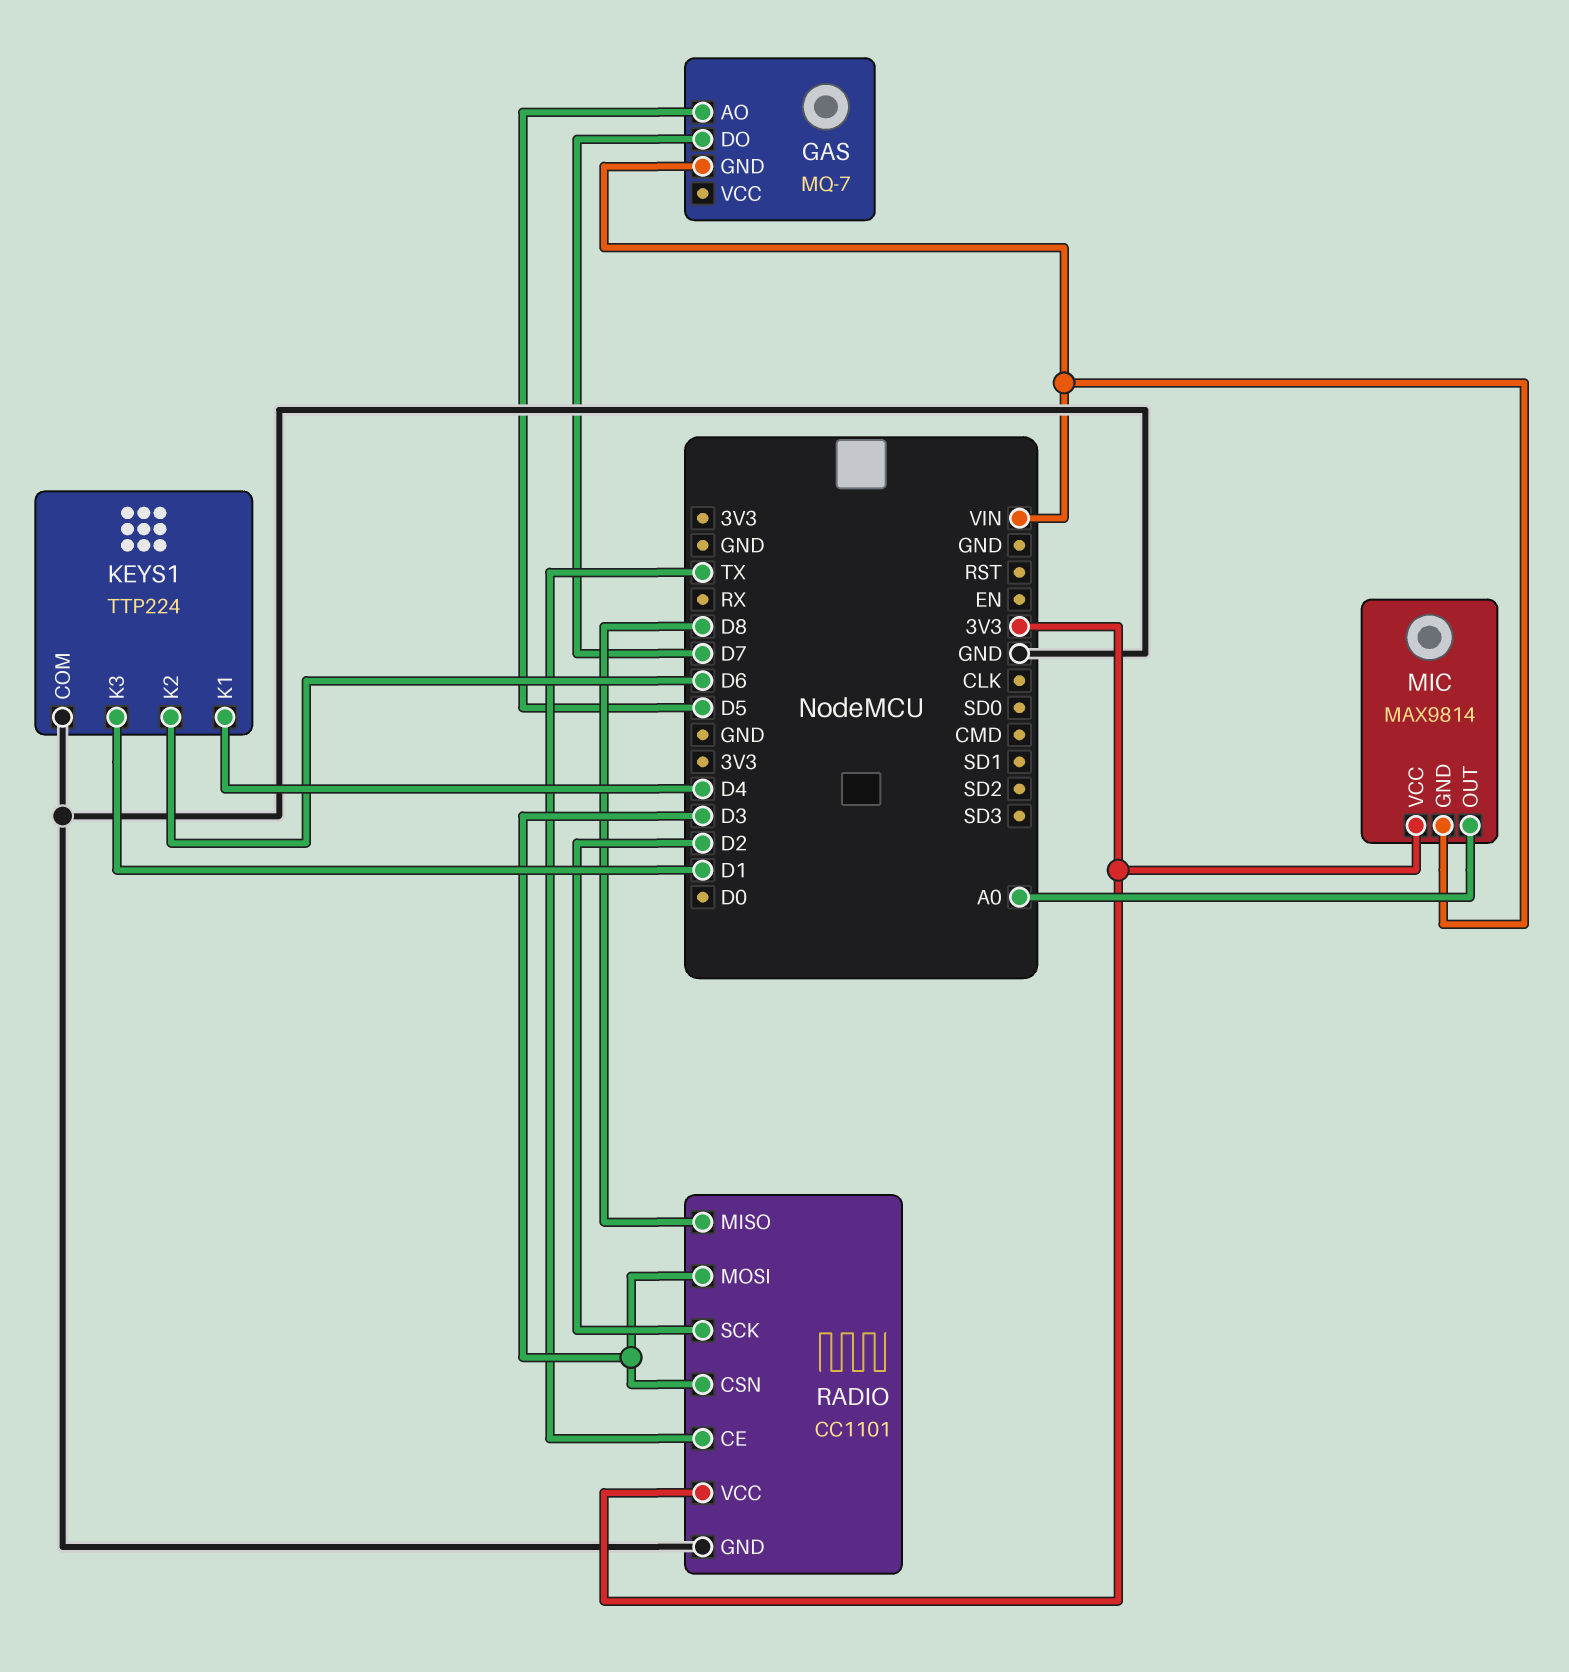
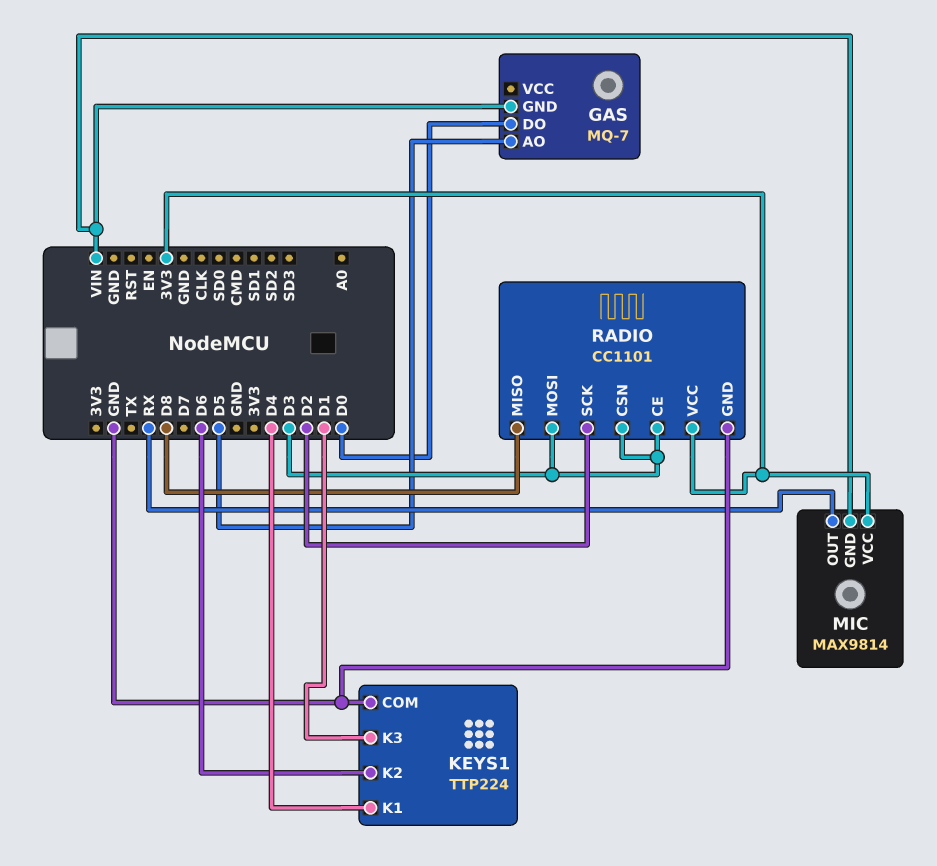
GAS pin DO: D7 -> D0
MIC pin OUT: A0 -> RX
RADIO pin CE: TX -> D3

